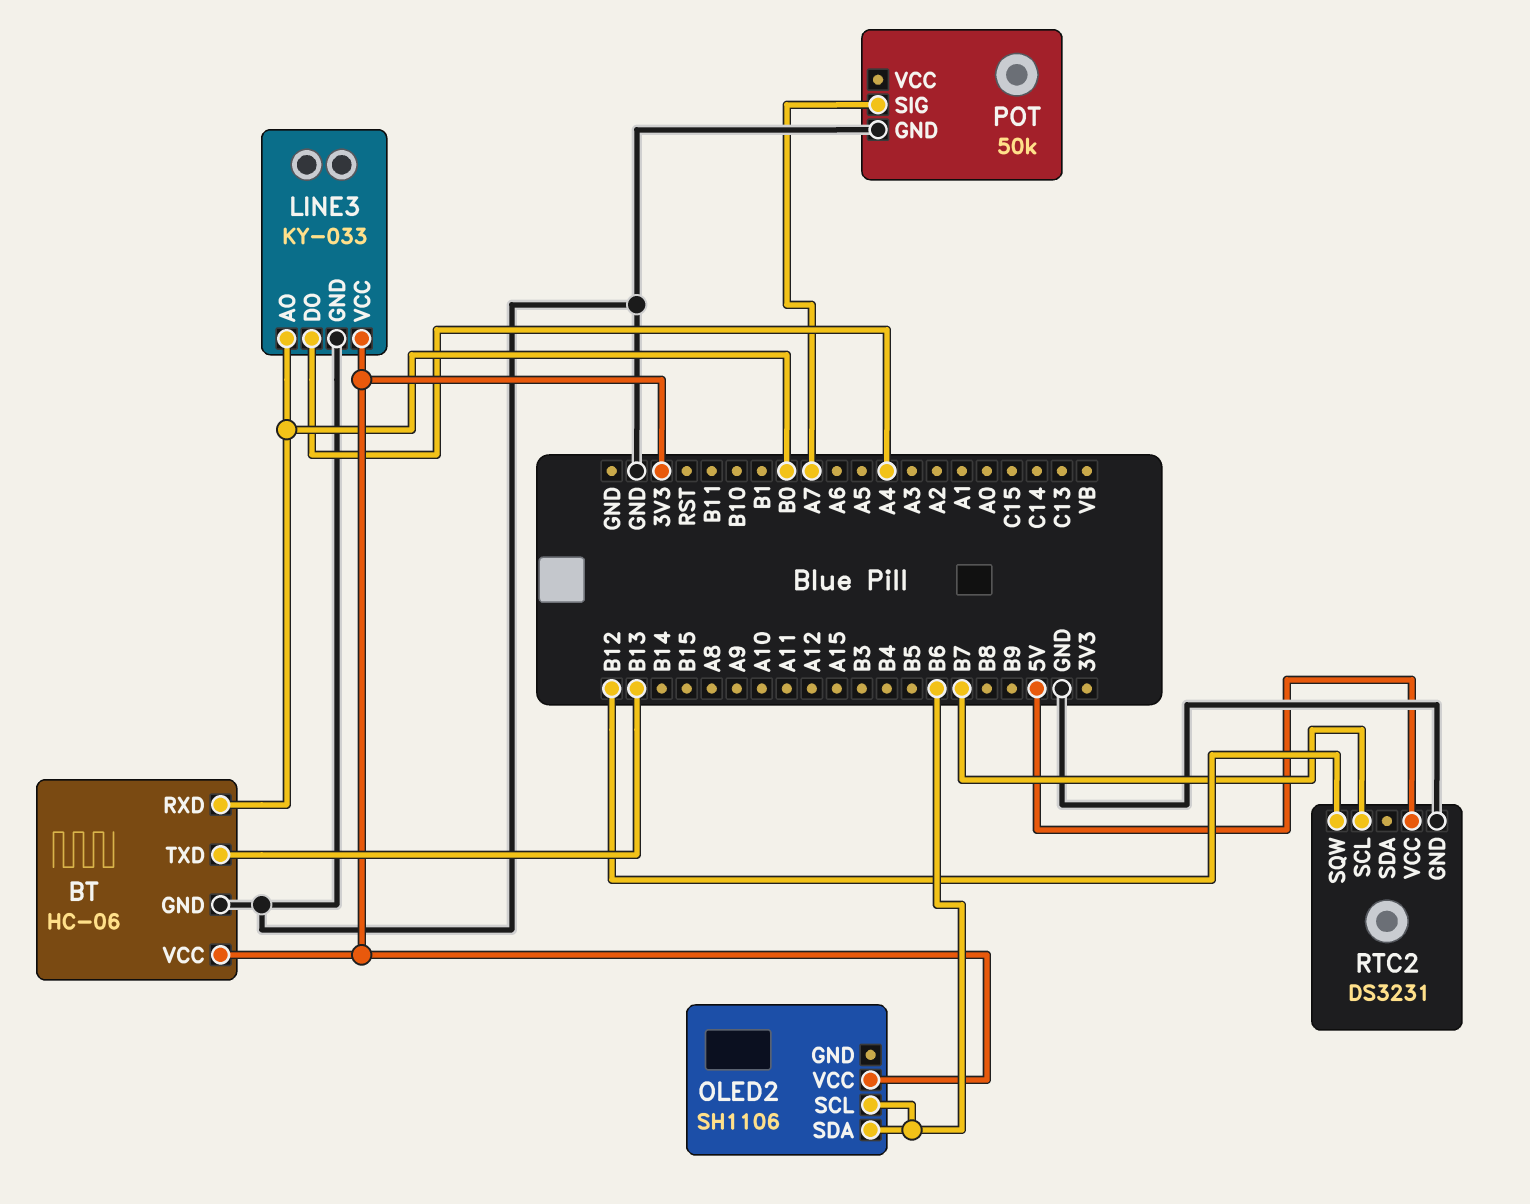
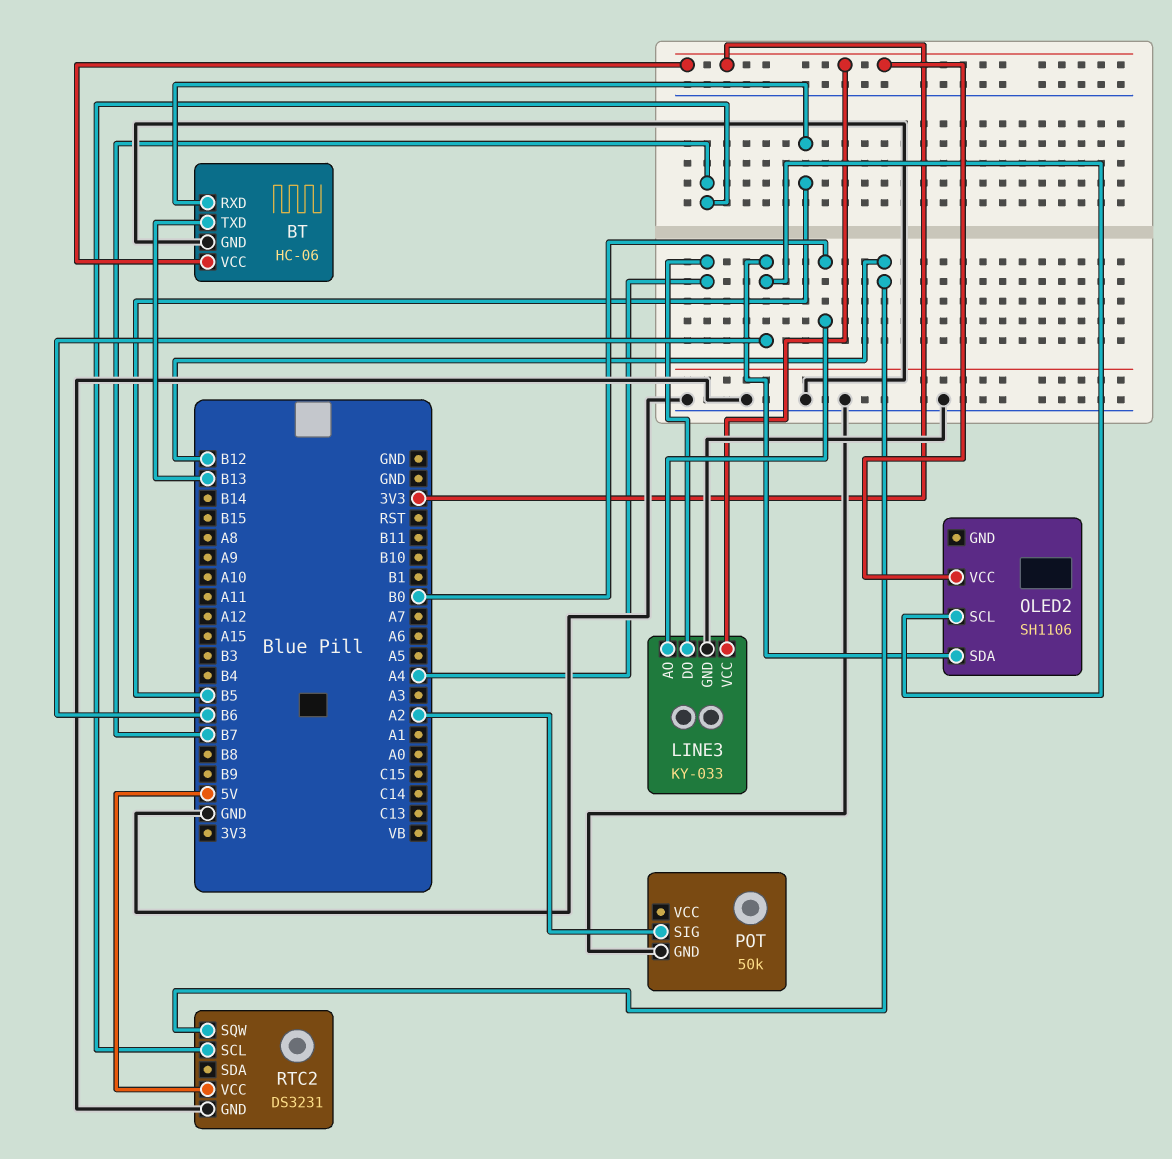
BT pin RXD: B0 -> B5
POT pin SIG: A7 -> A2

